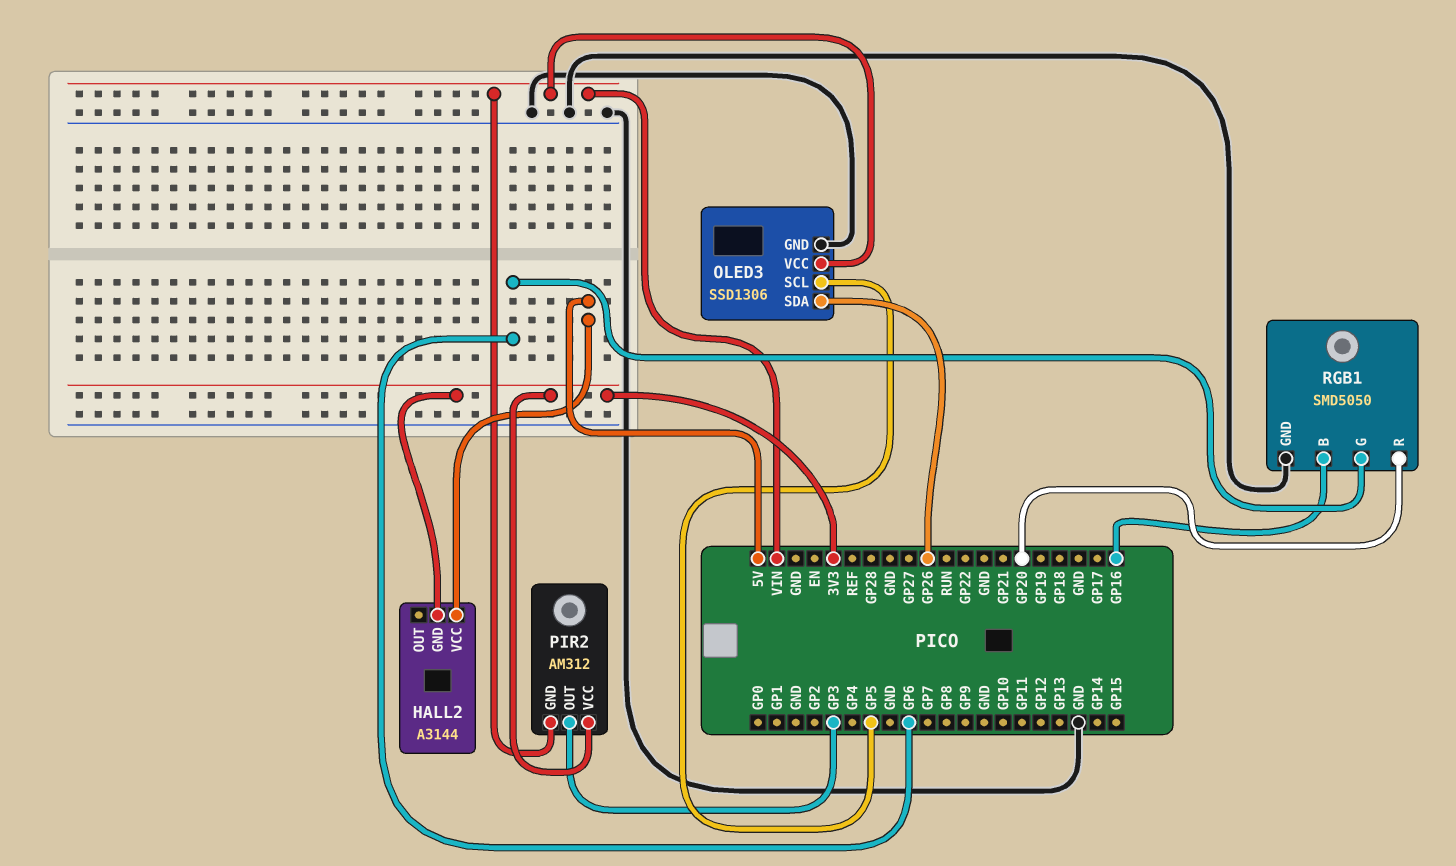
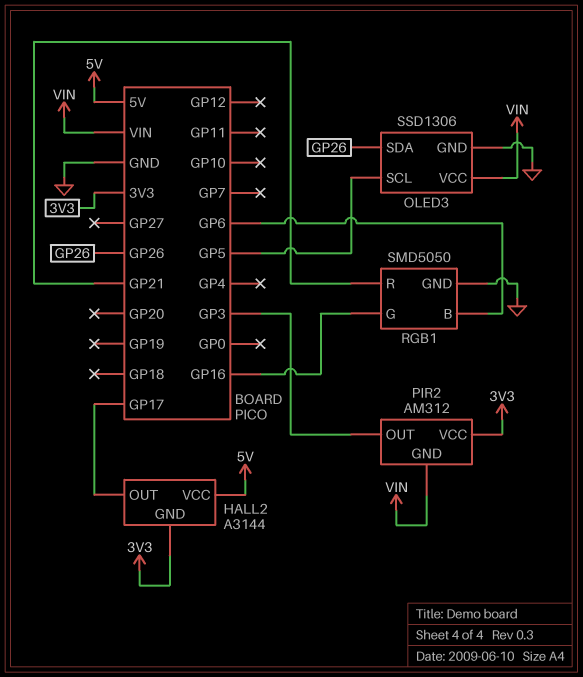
HALL2 pin OUT: none -> GP17
RGB1 pin B: GP16 -> GP6
RGB1 pin G: GP6 -> GP16
RGB1 pin R: GP20 -> GP21

